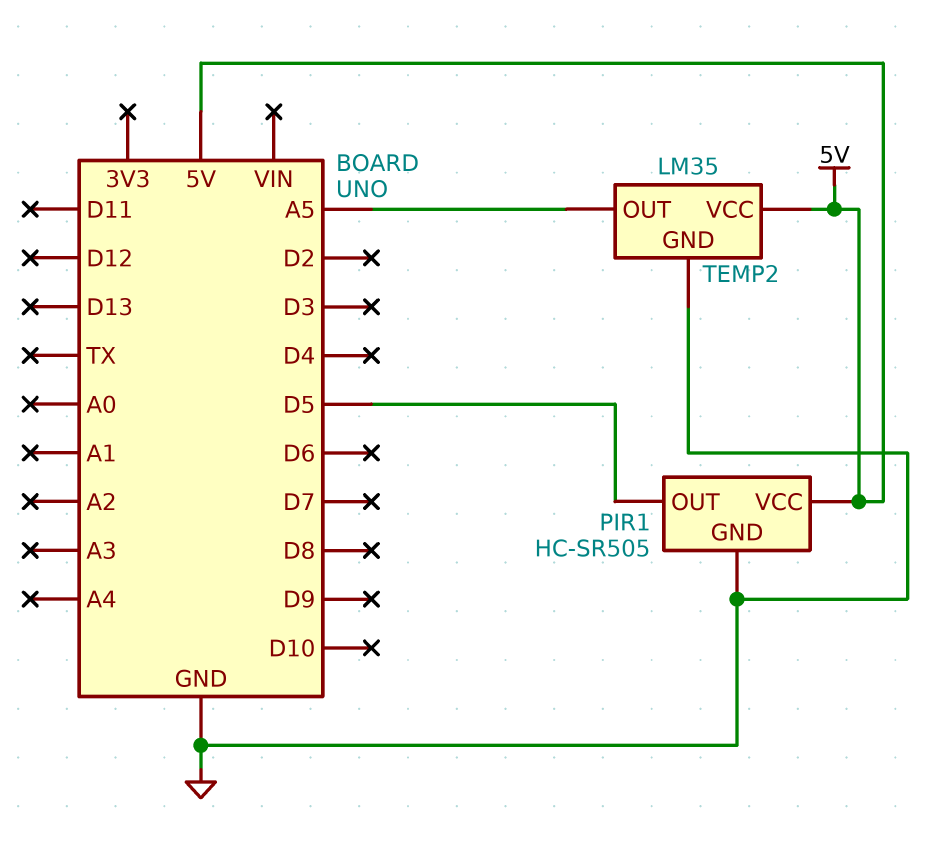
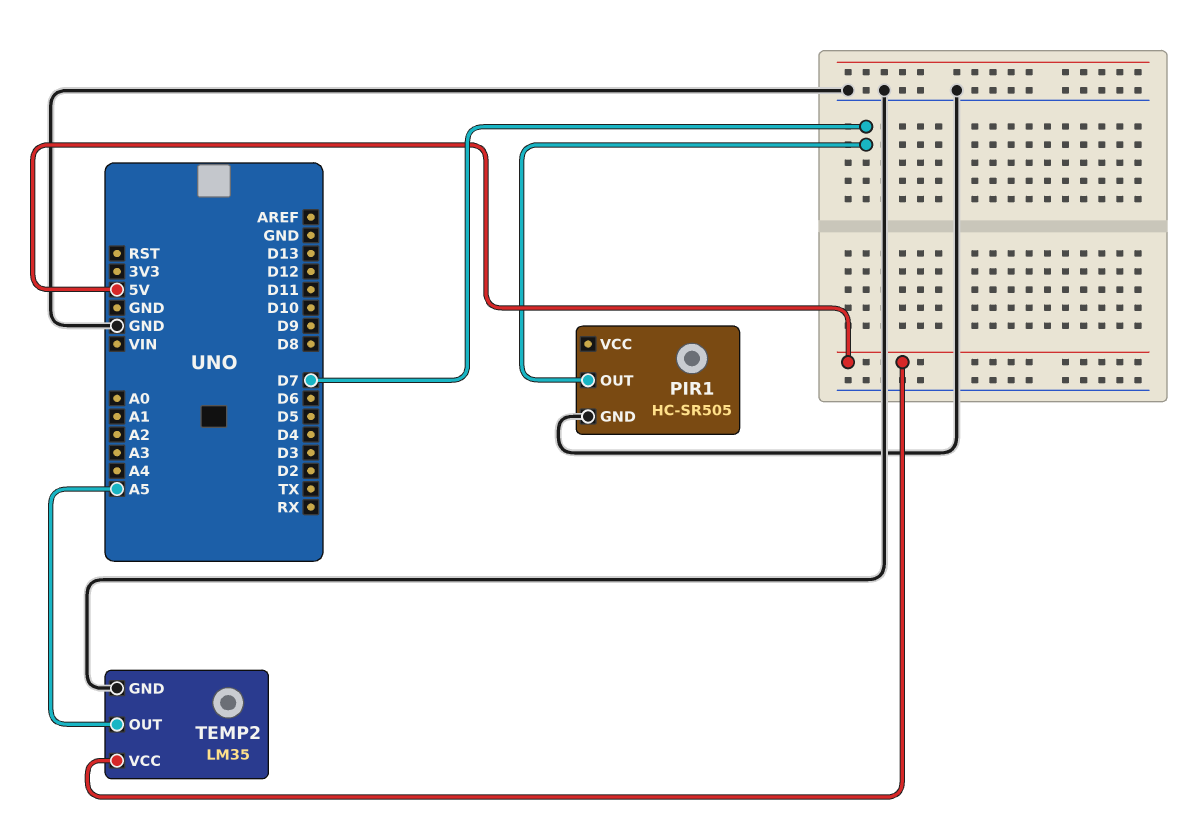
PIR1 pin OUT: D5 -> D7
PIR1 pin VCC: 5V -> none

